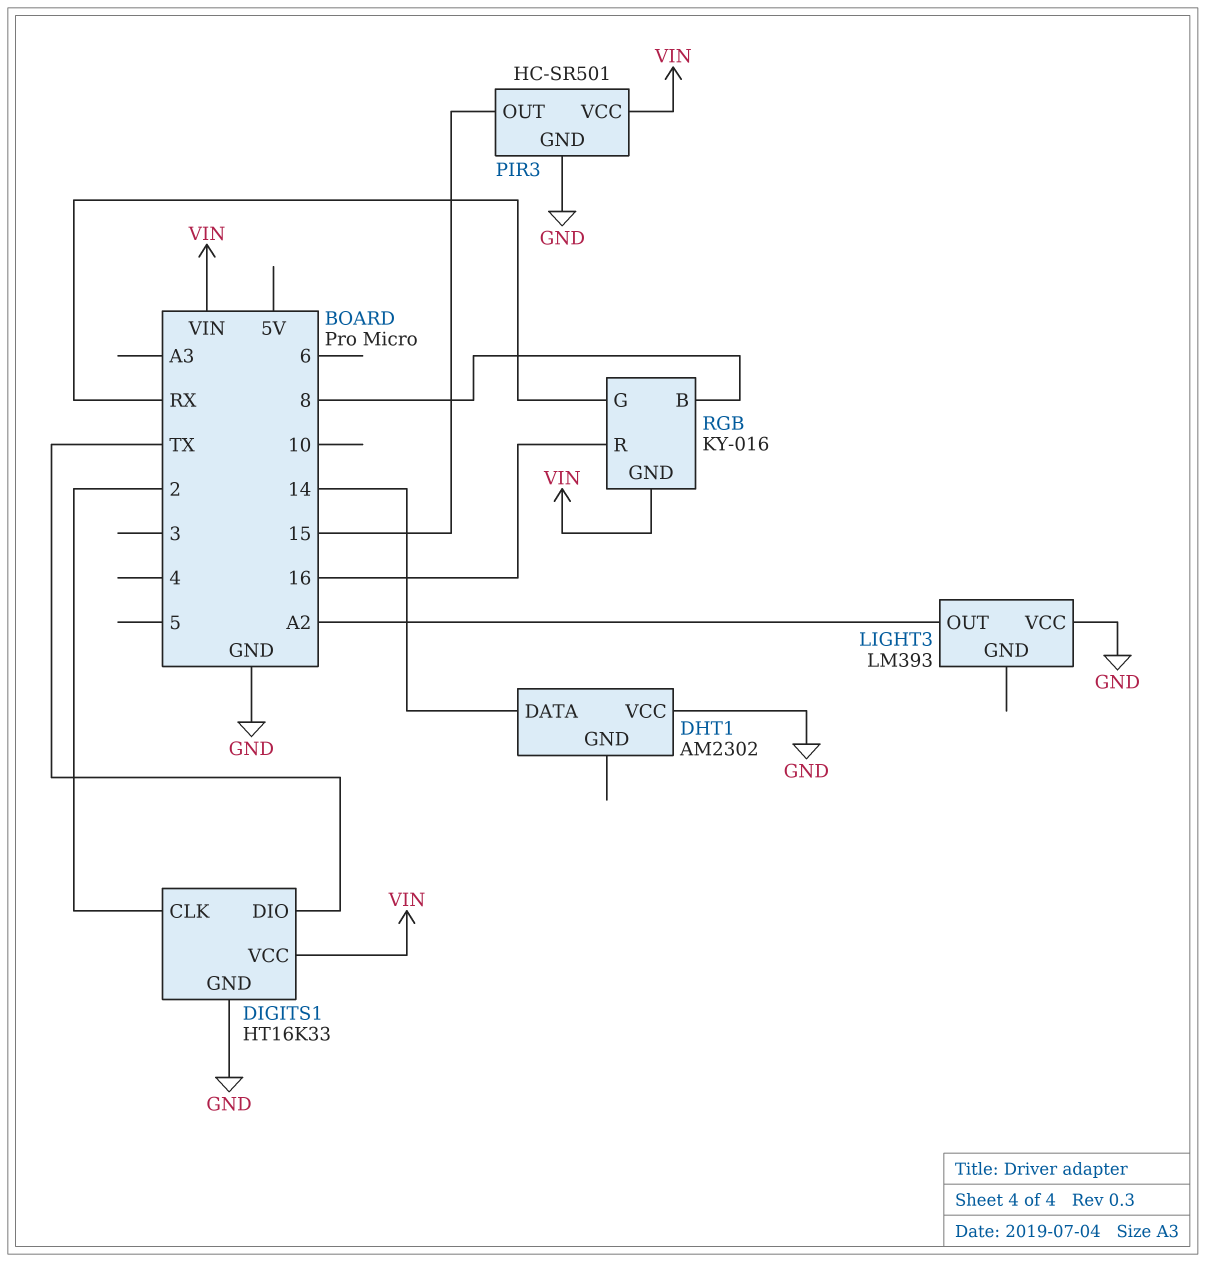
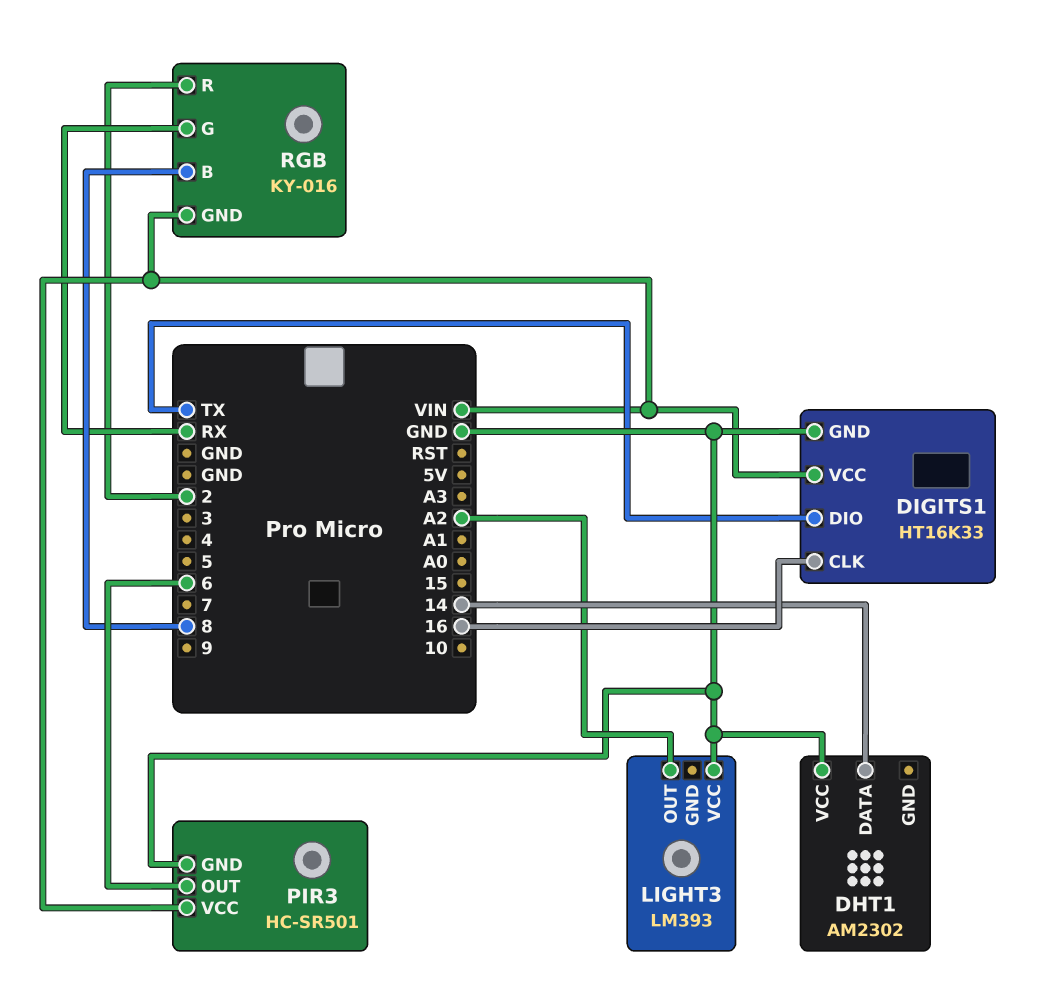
DIGITS1 pin CLK: 2 -> 16
PIR3 pin OUT: 15 -> 6
RGB pin R: 16 -> 2

